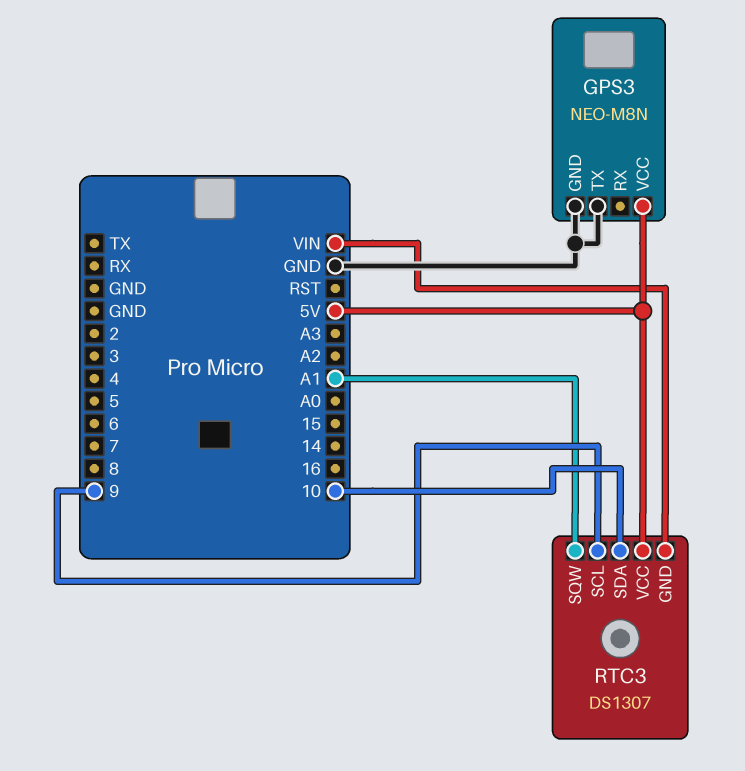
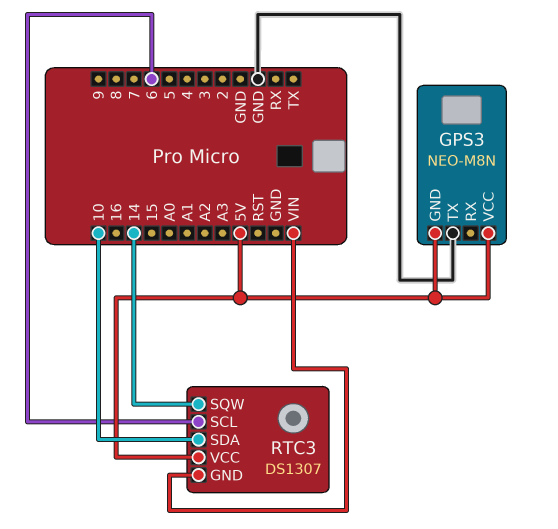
GPS3 pin GND: GND -> 5V
RTC3 pin SCL: 9 -> 6
RTC3 pin SQW: A1 -> 14

